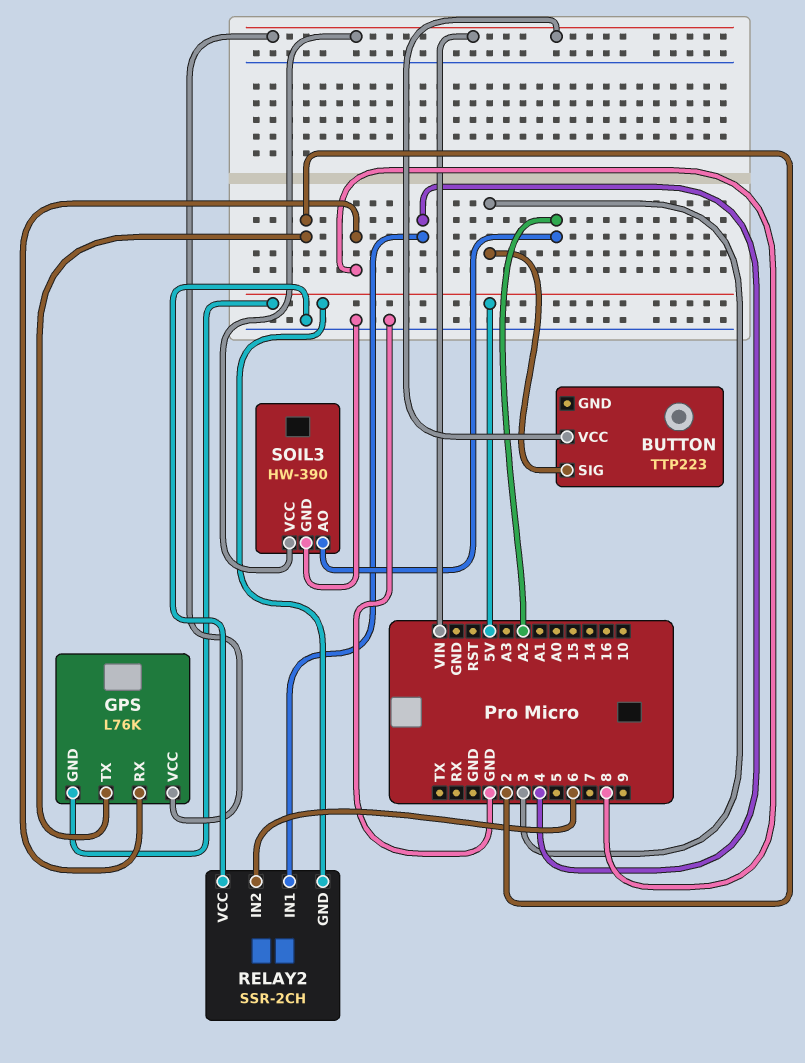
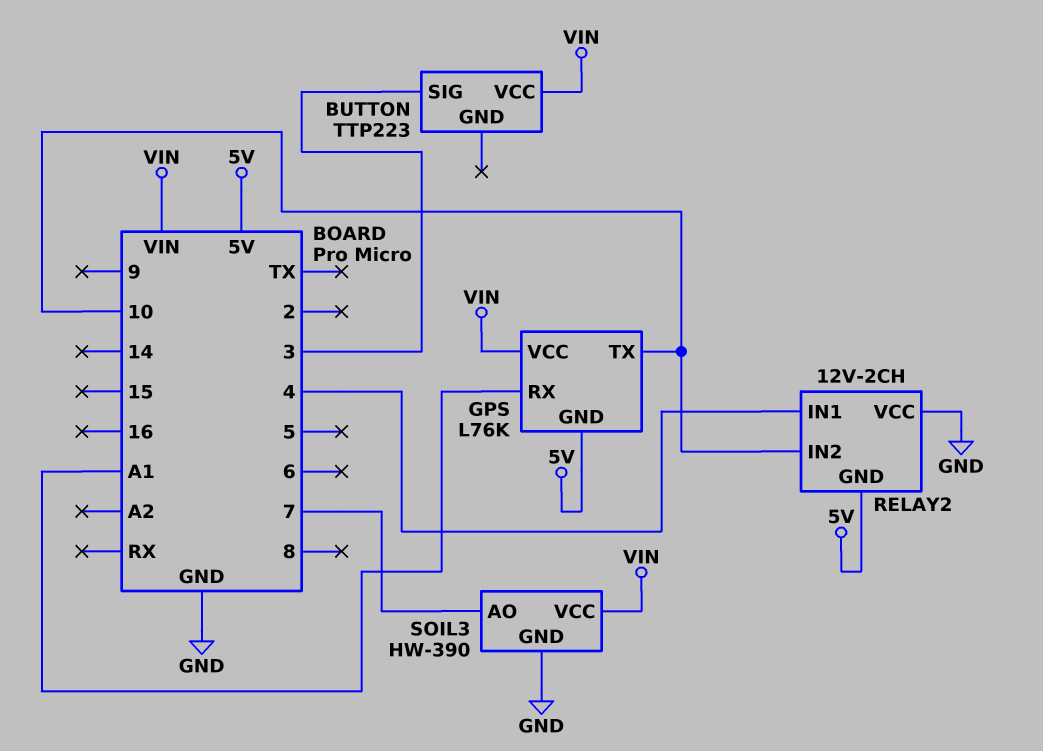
GPS pin RX: 8 -> A1
GPS pin TX: 2 -> 10
RELAY2: SSR-2CH -> 12V-2CH
RELAY2 pin IN2: 6 -> 10
SOIL3 pin AO: A2 -> 7

